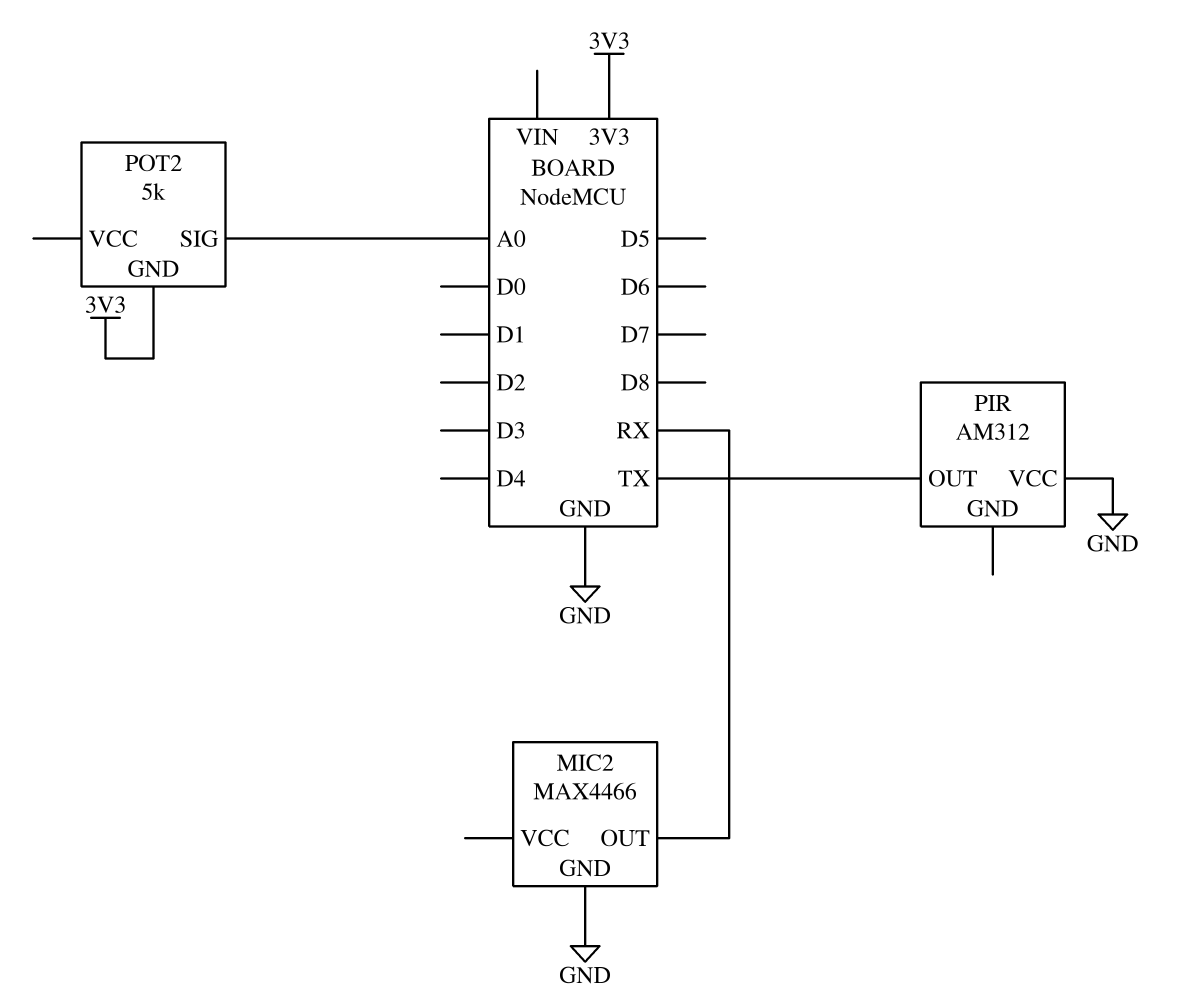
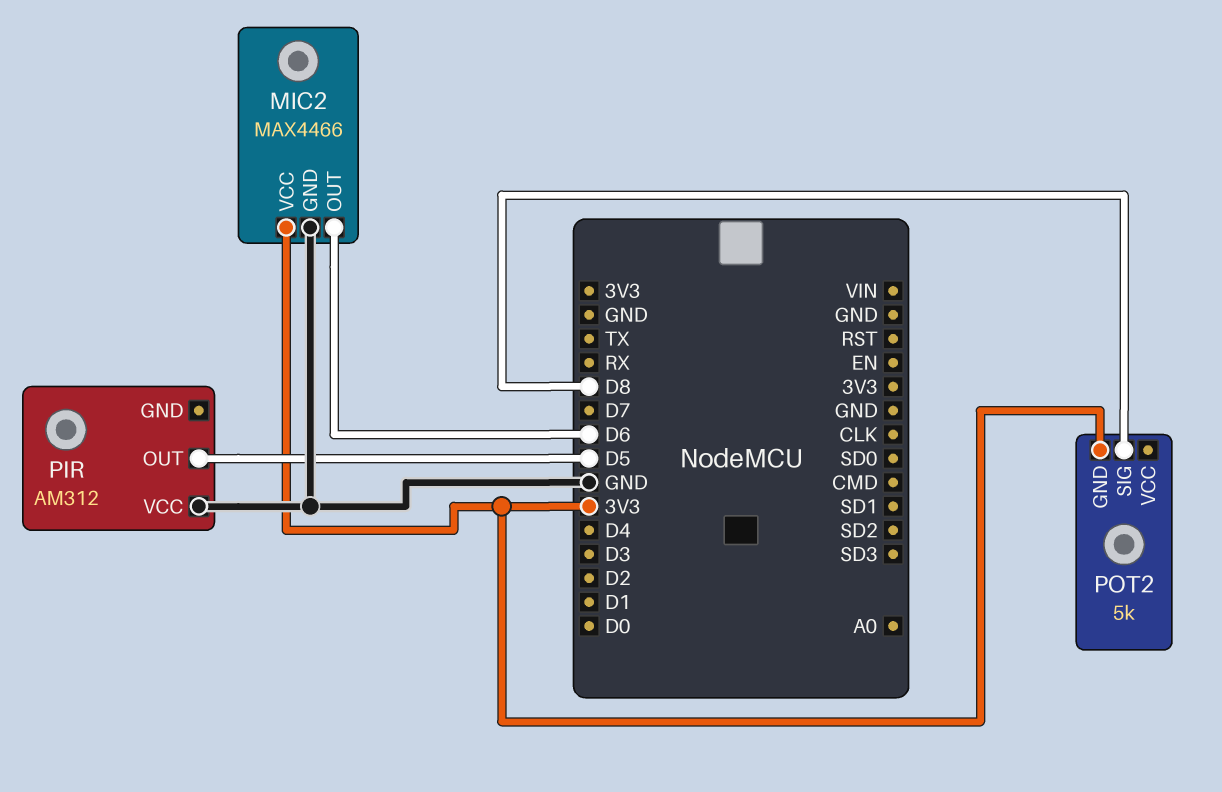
MIC2 pin OUT: RX -> D6
MIC2 pin VCC: none -> 3V3
PIR pin OUT: TX -> D5
POT2 pin SIG: A0 -> D8

